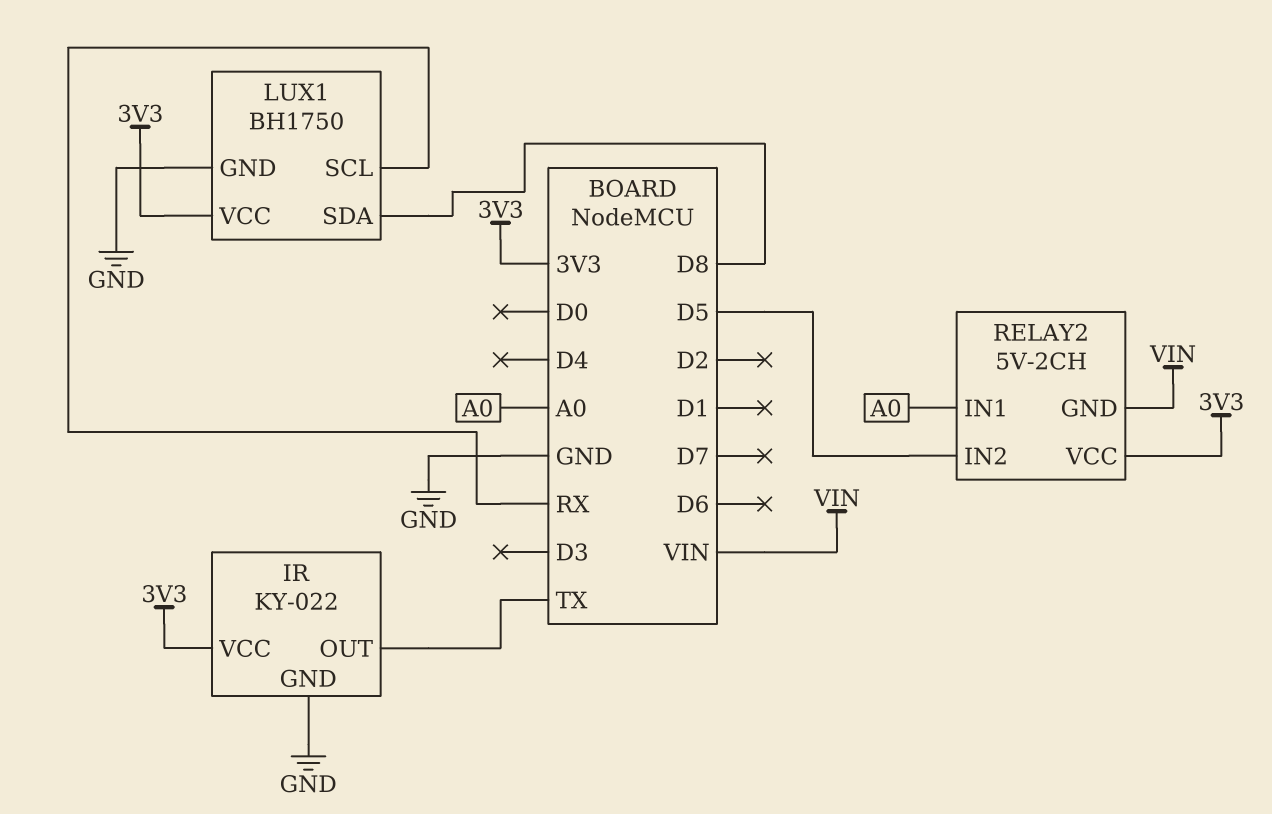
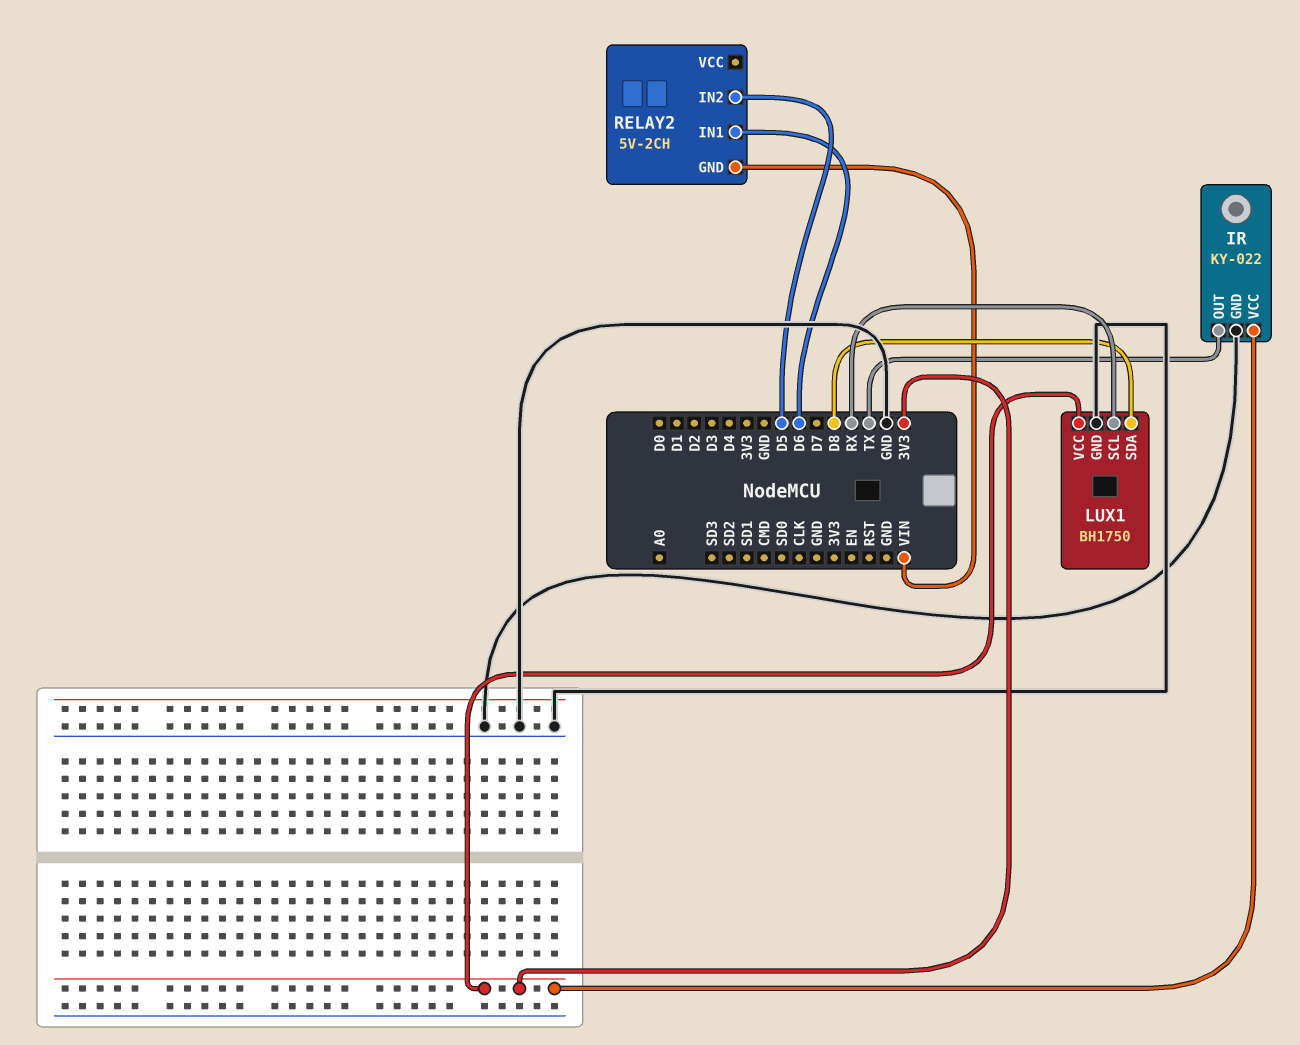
RELAY2 pin IN1: A0 -> D6
RELAY2 pin VCC: 3V3 -> none

